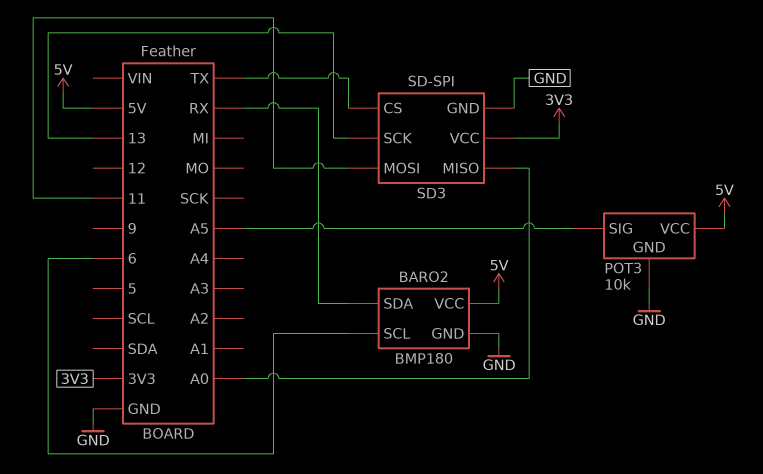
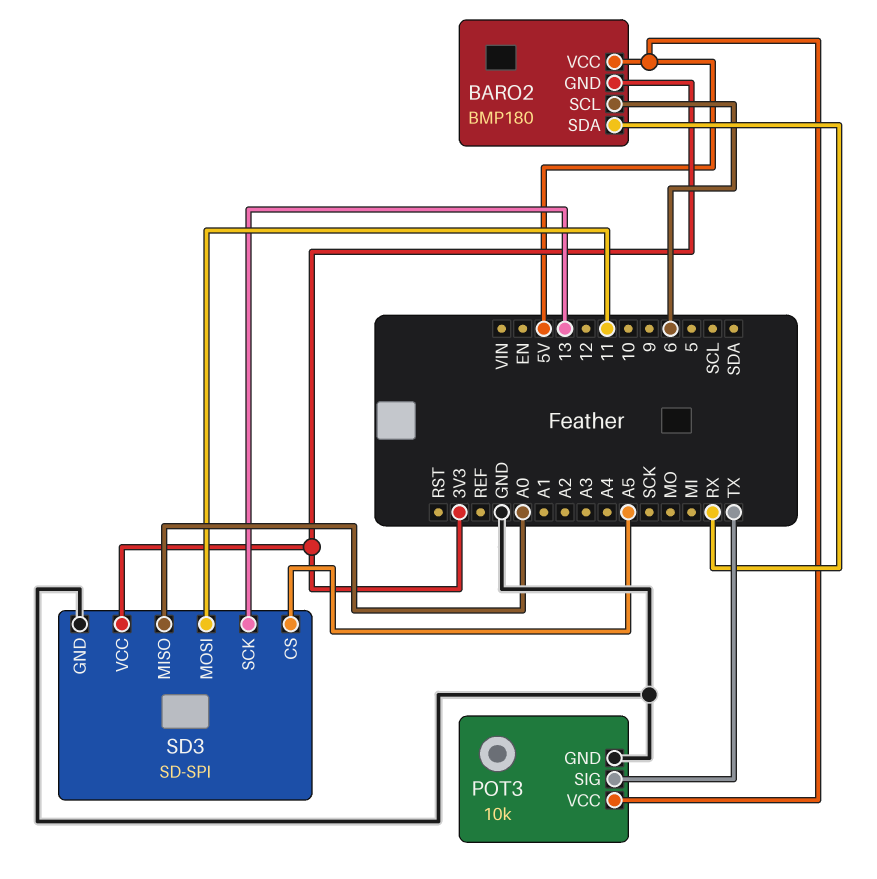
BARO2 pin GND: GND -> 3V3
POT3 pin SIG: A5 -> TX
SD3 pin CS: TX -> A5

